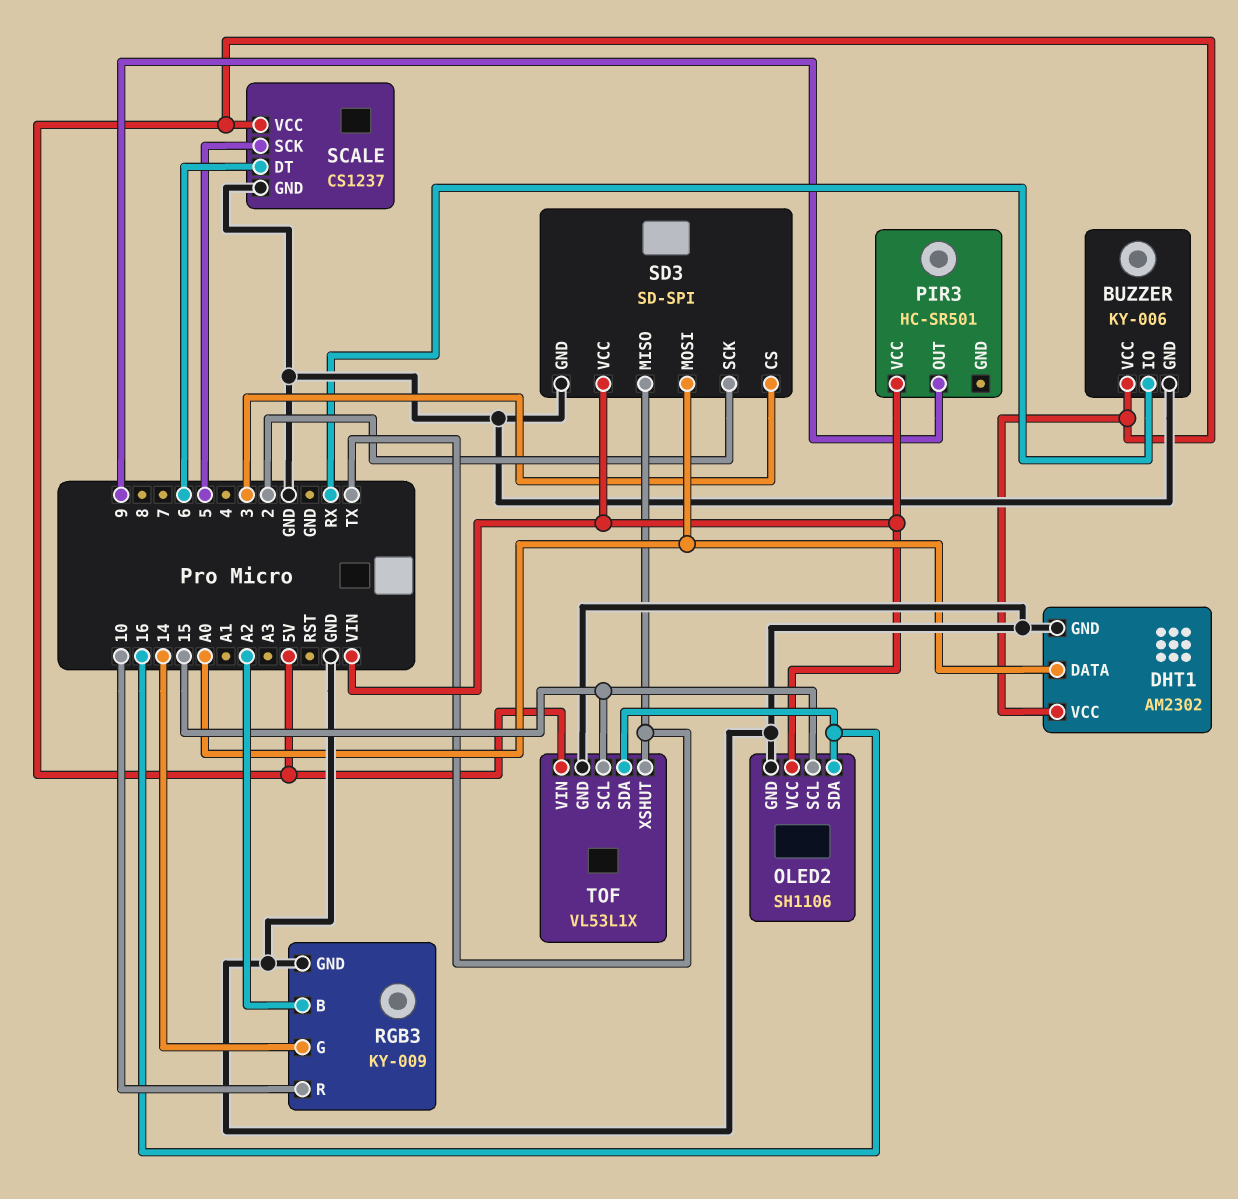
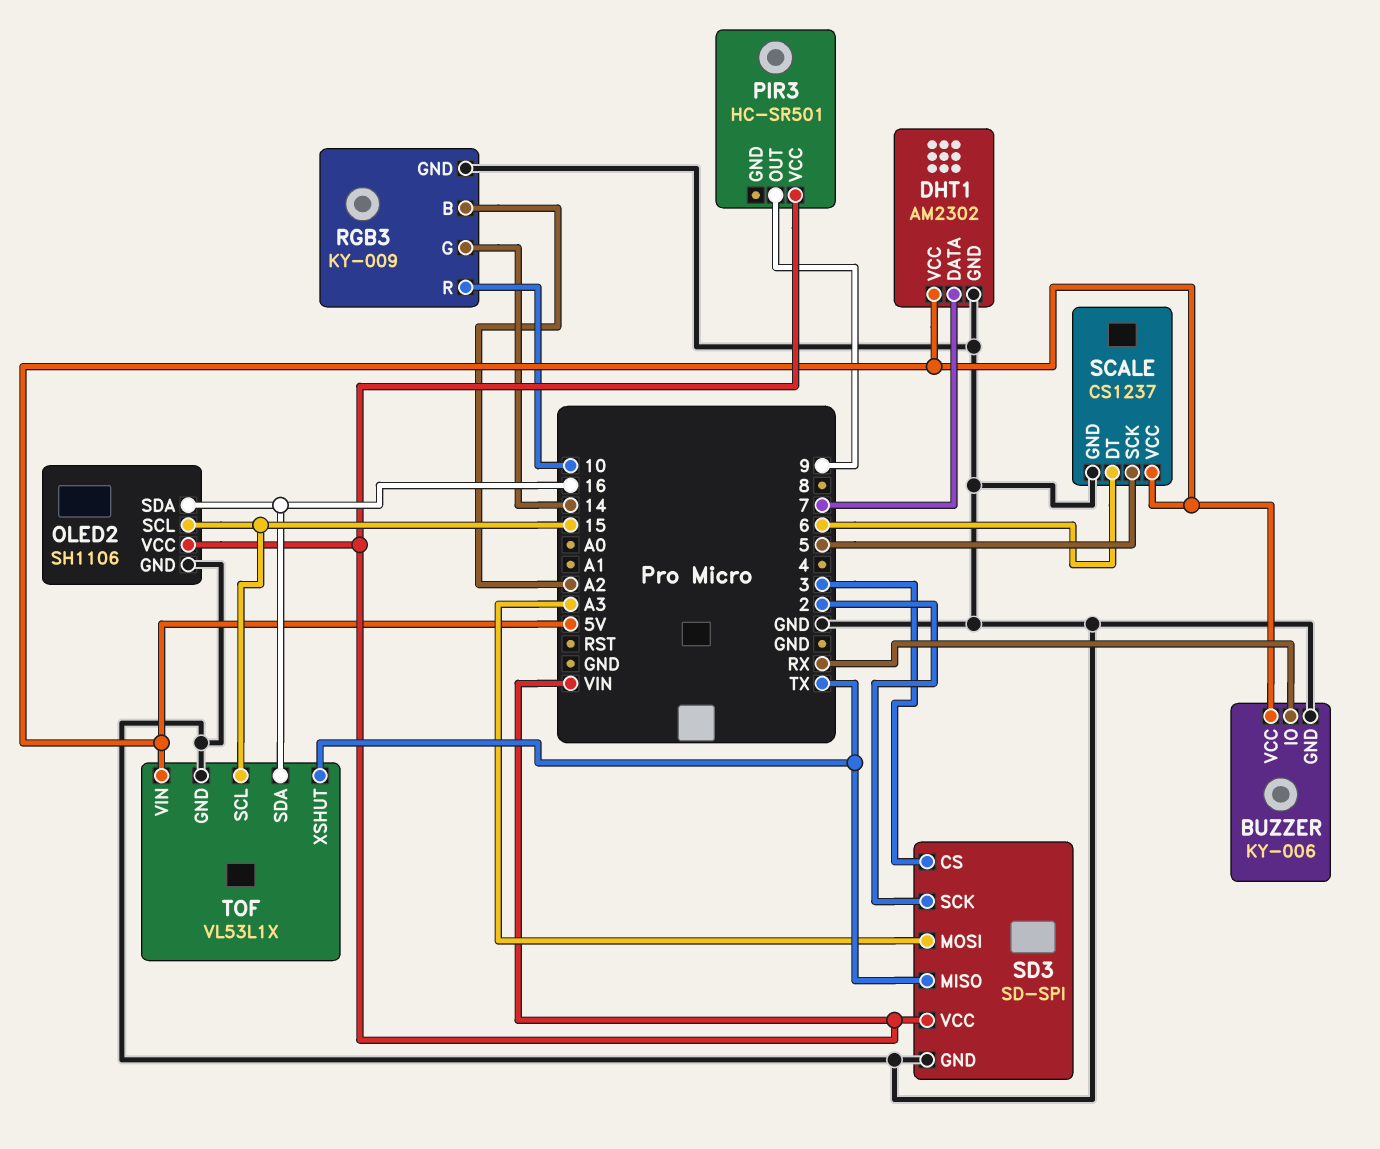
DHT1 pin DATA: A0 -> 7
SD3 pin MOSI: A0 -> A3

